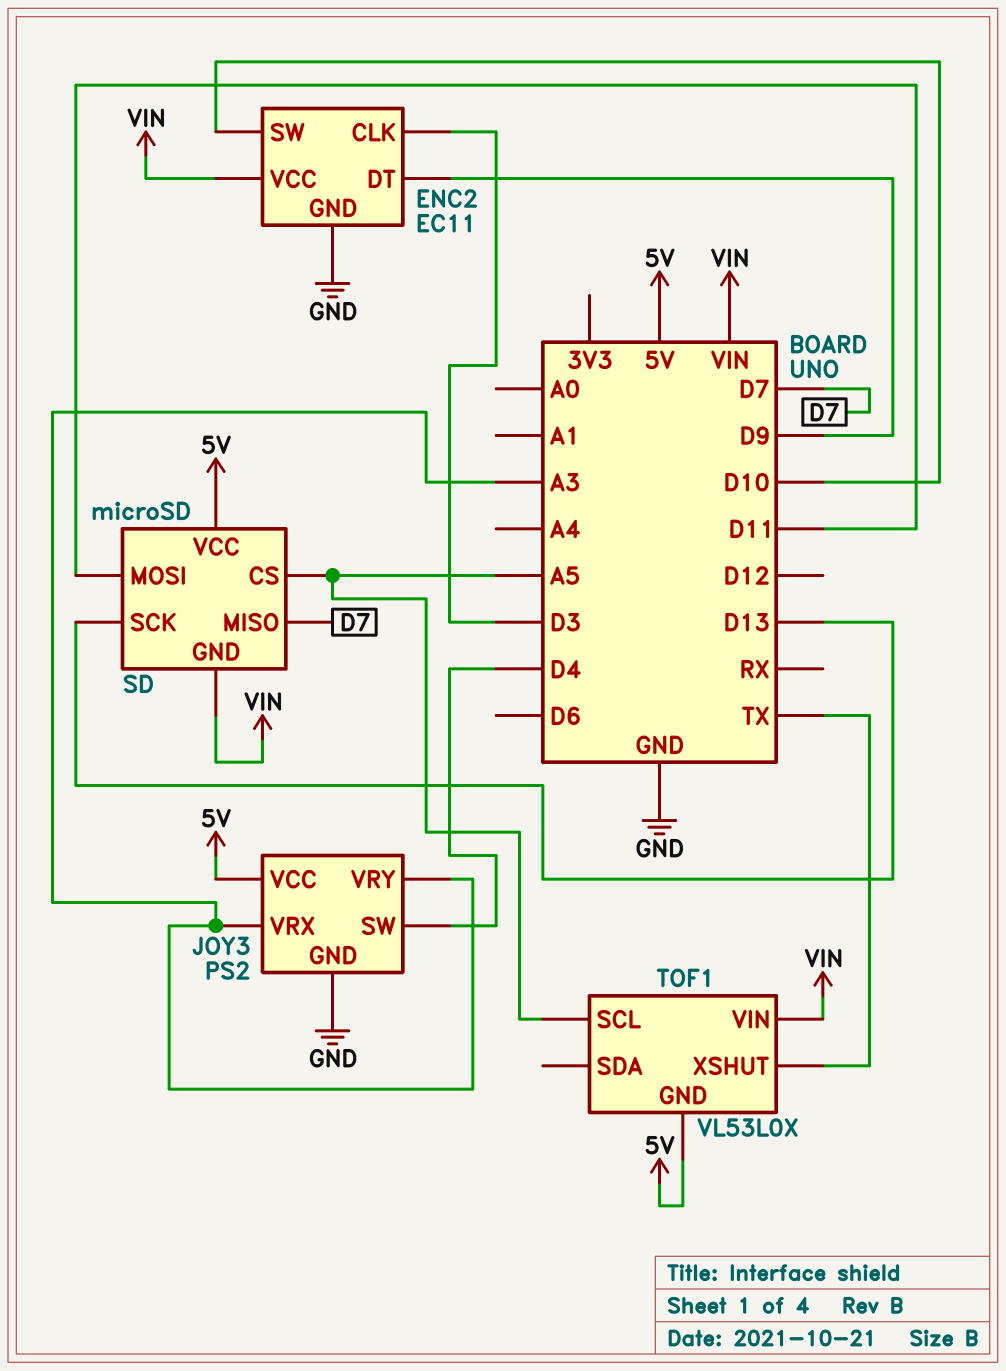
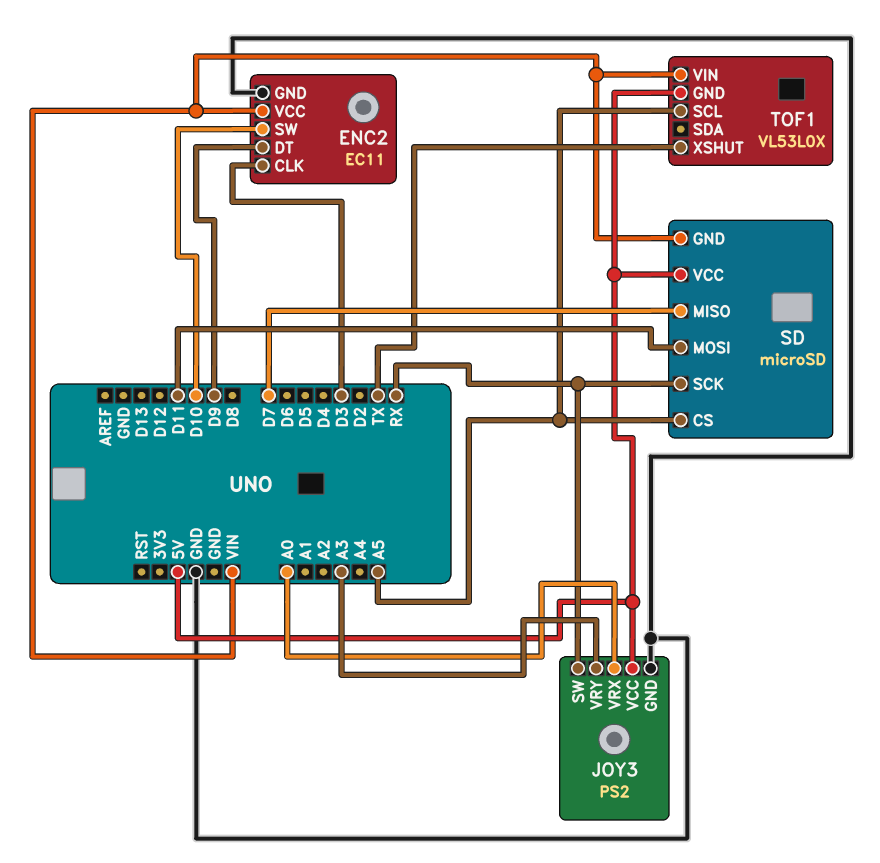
JOY3 pin SW: D4 -> RX
JOY3 pin VRX: A3 -> A0
SD pin SCK: D13 -> RX

